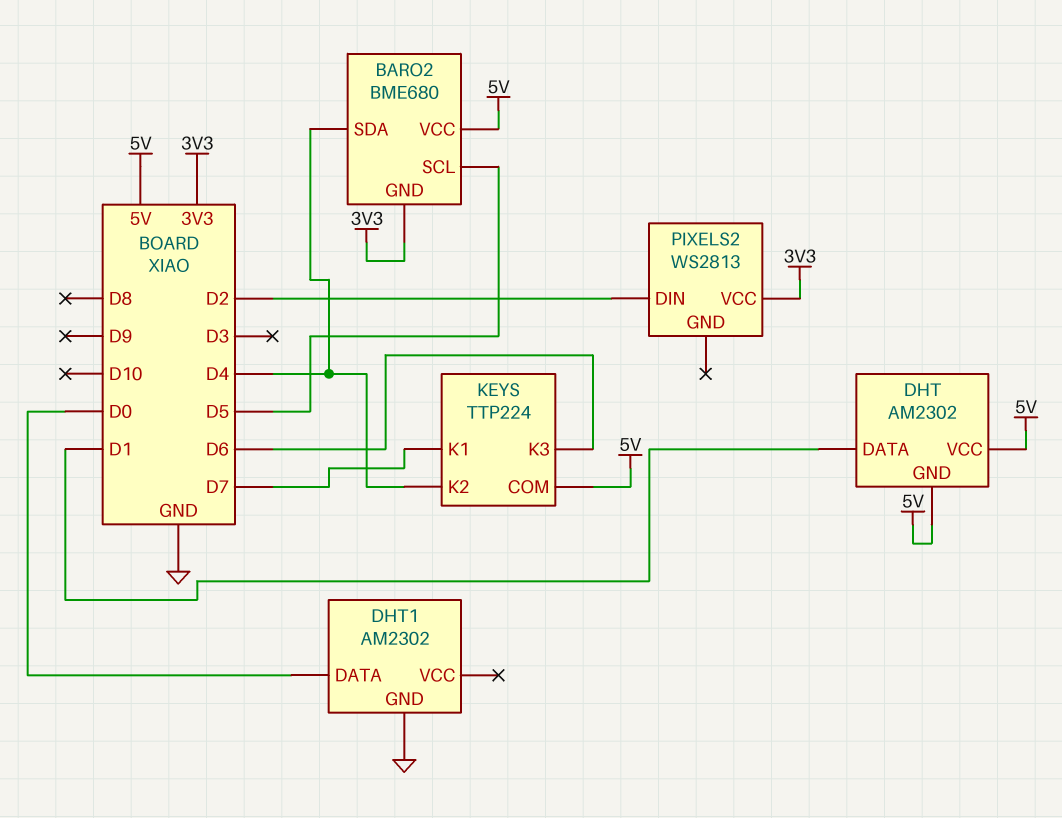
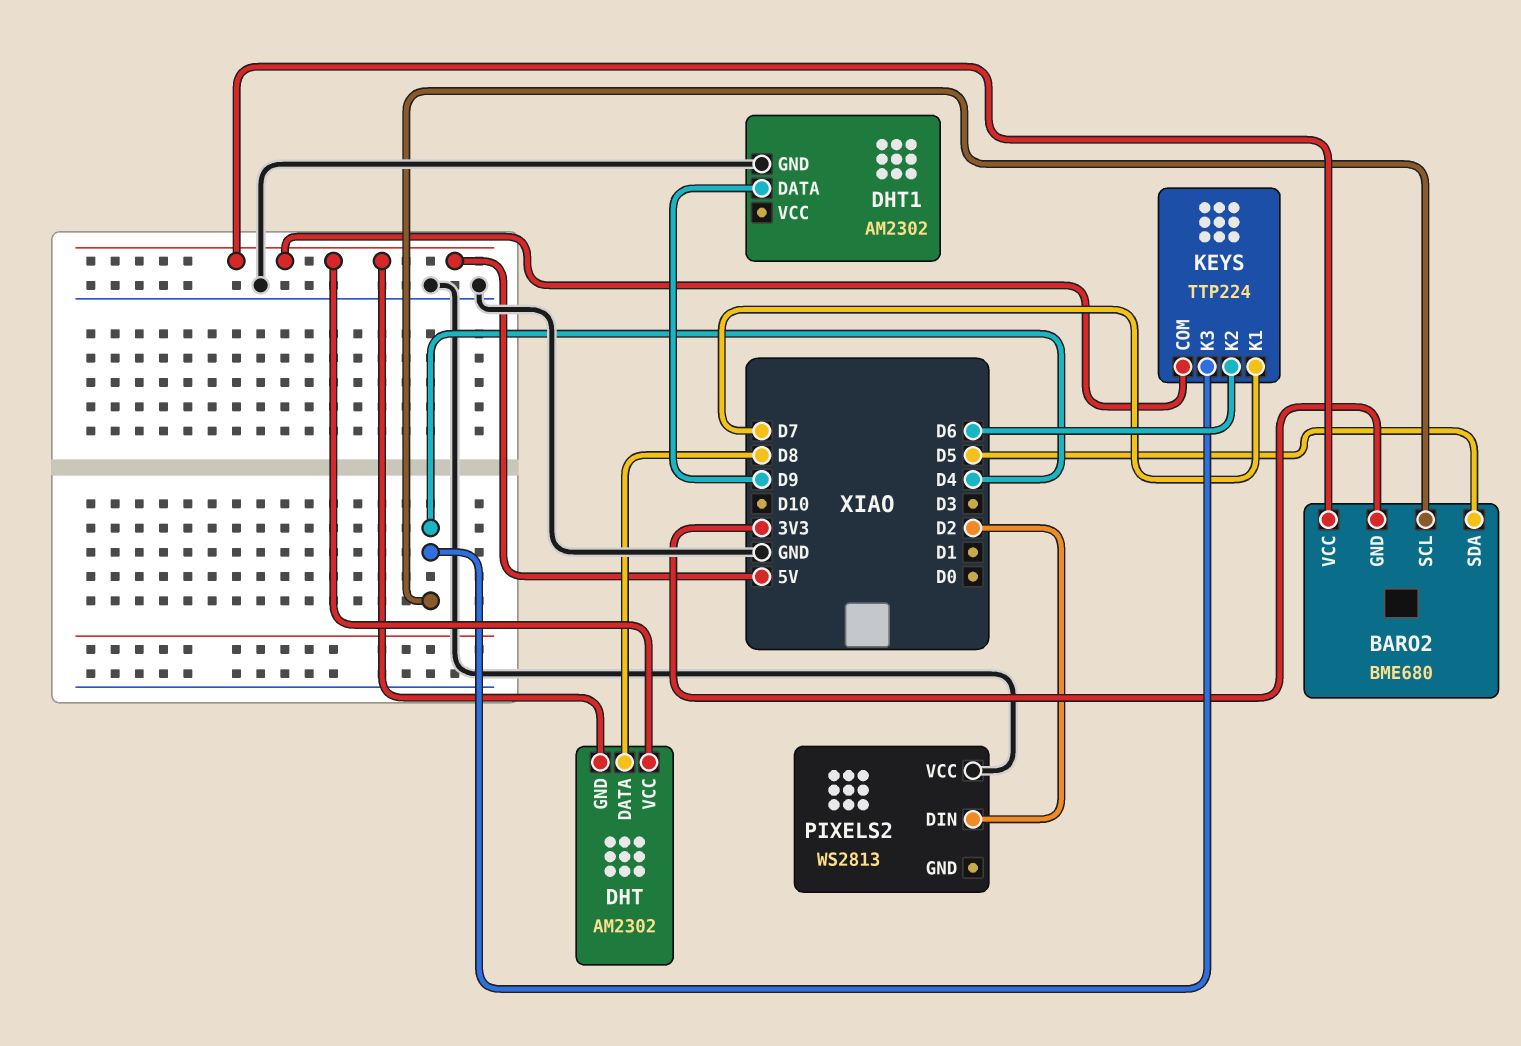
BARO2 pin SCL: D5 -> D4
BARO2 pin SDA: D4 -> D5
DHT pin DATA: D1 -> D8
DHT1 pin DATA: D0 -> D9
KEYS pin K2: D4 -> D6
KEYS pin K3: D6 -> D4
PIXELS2 pin VCC: 3V3 -> GND

